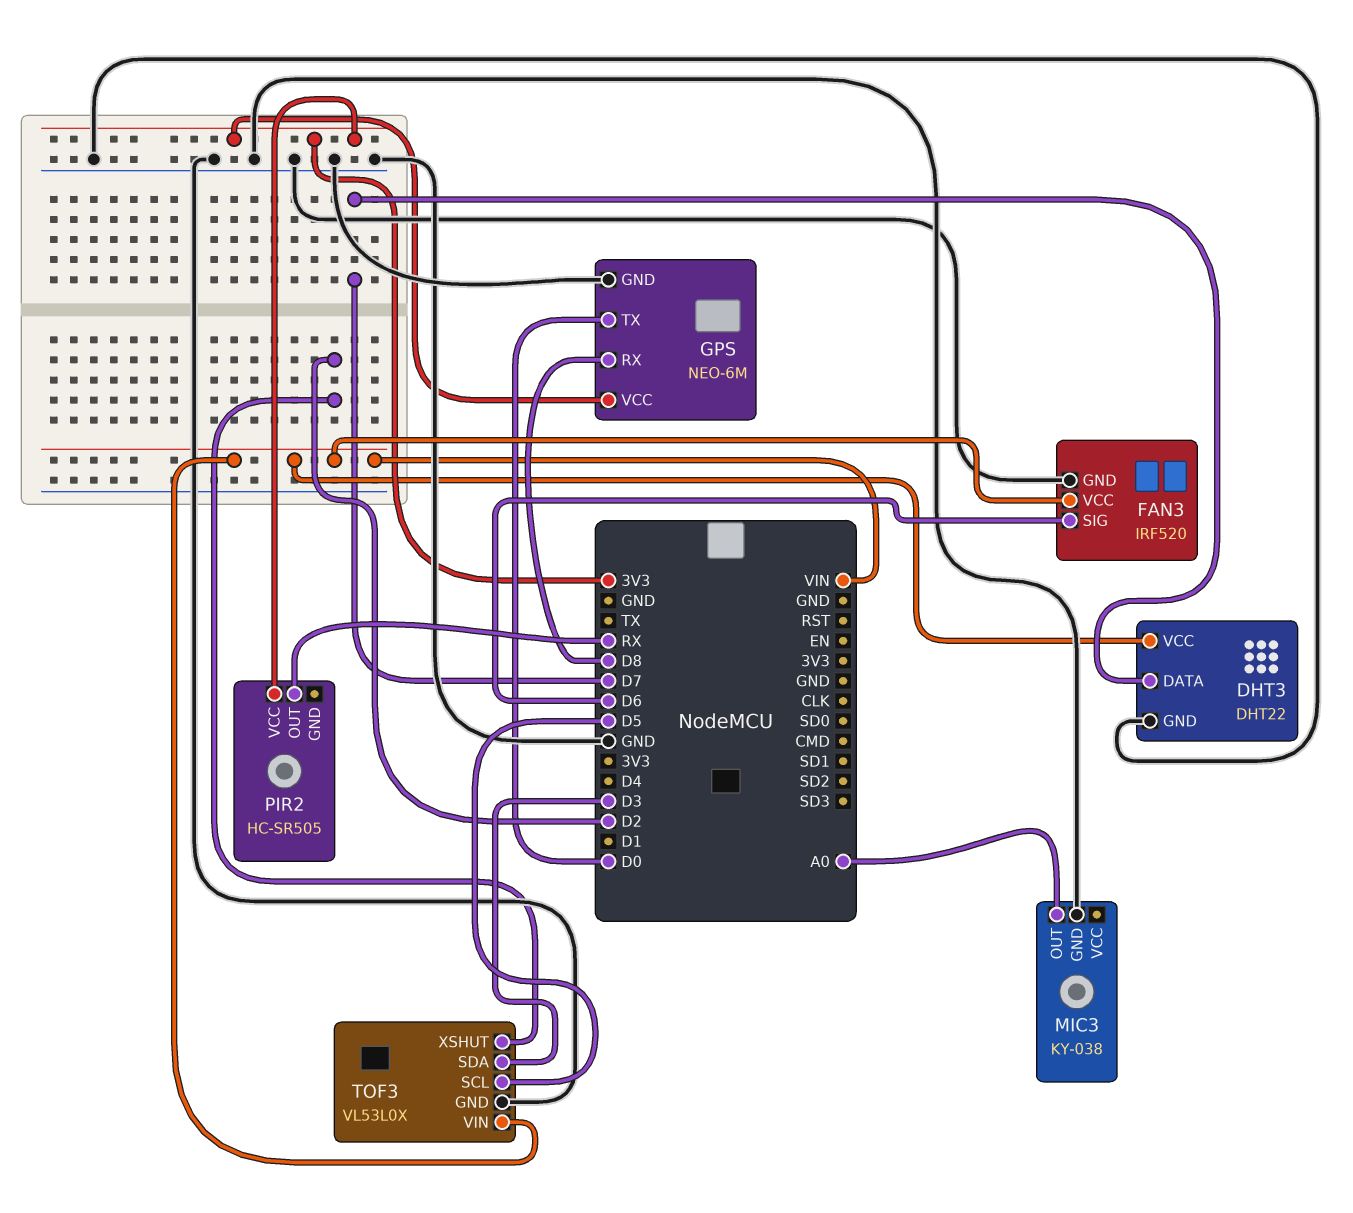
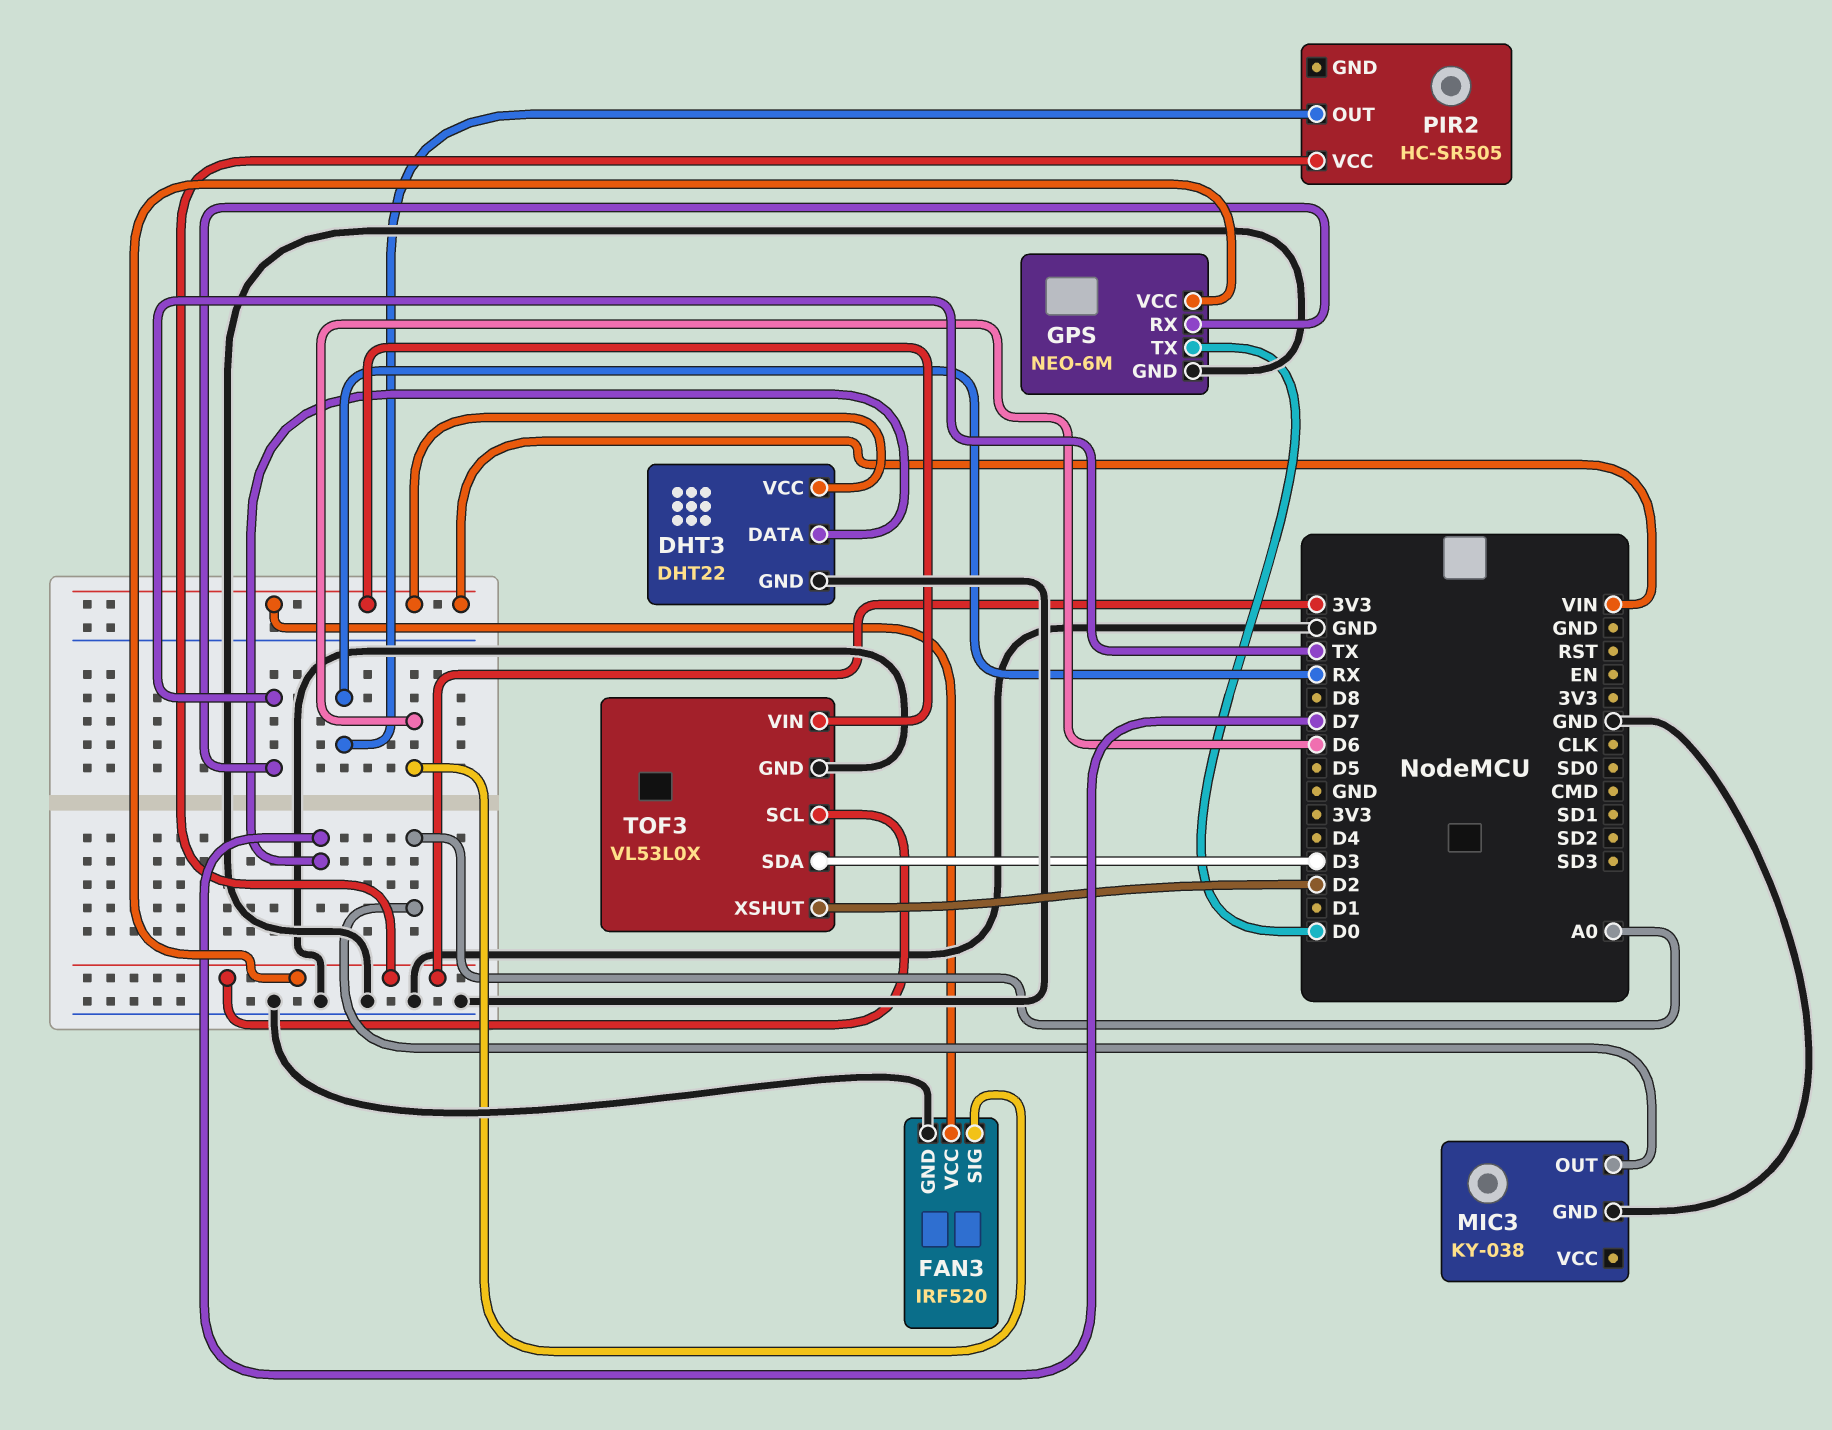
GPS pin RX: D8 -> TX
TOF3 pin SCL: D5 -> 3V3

